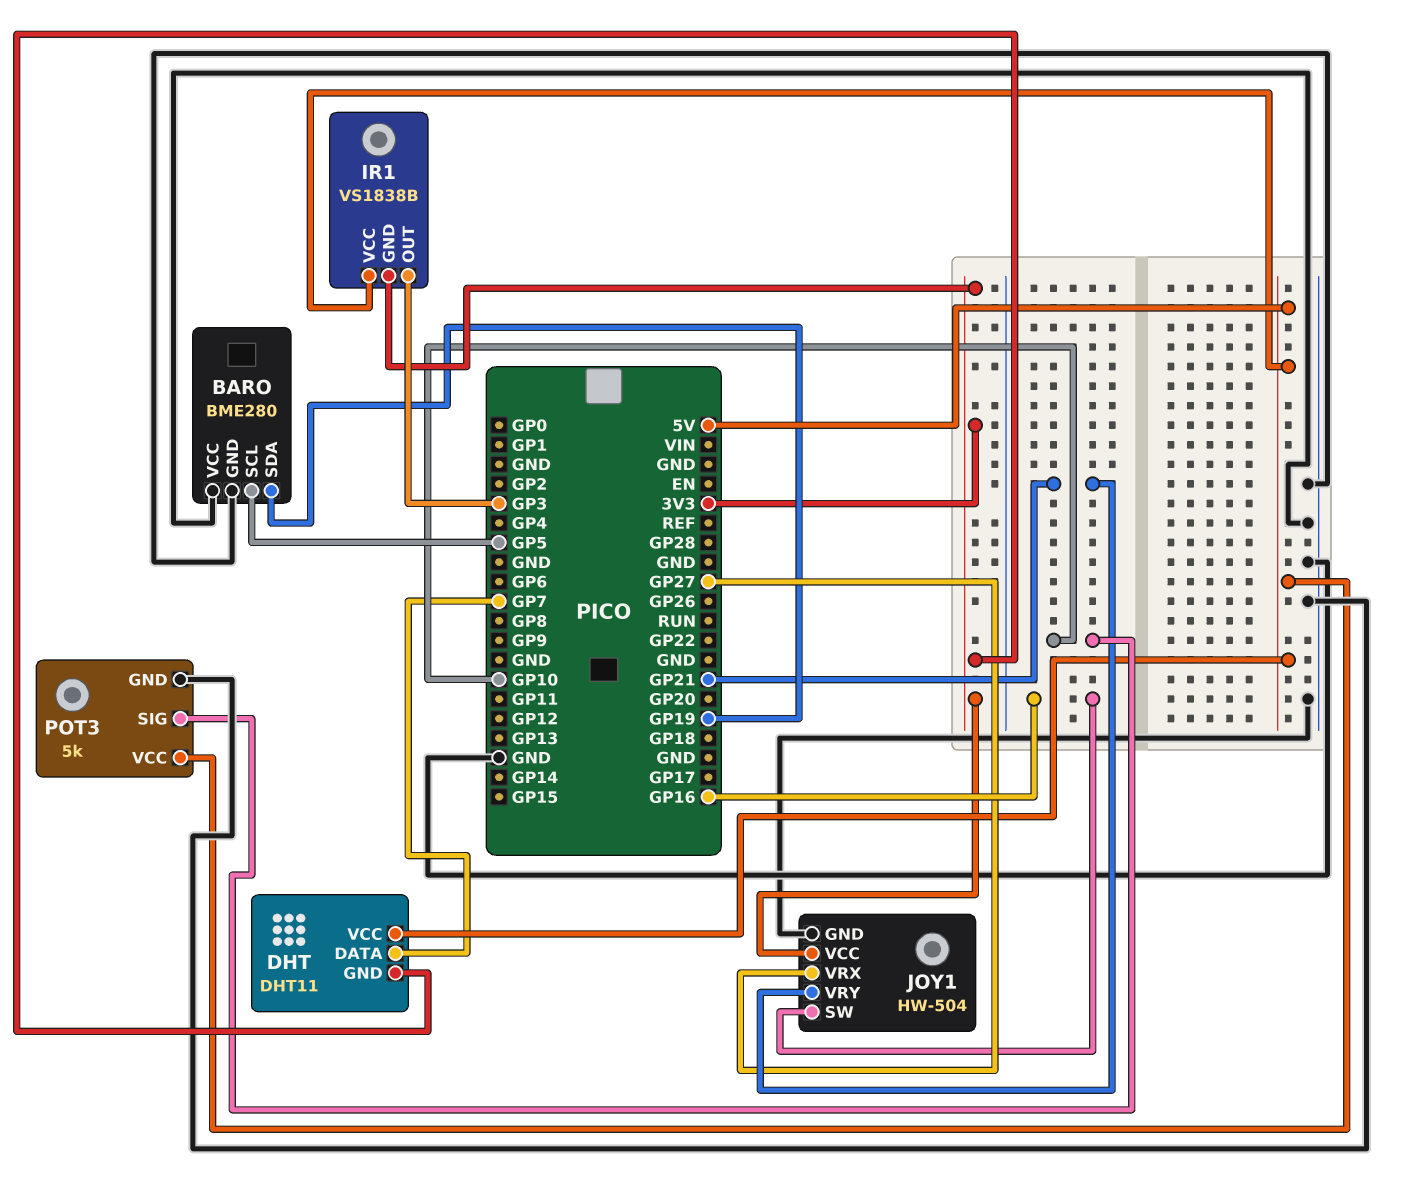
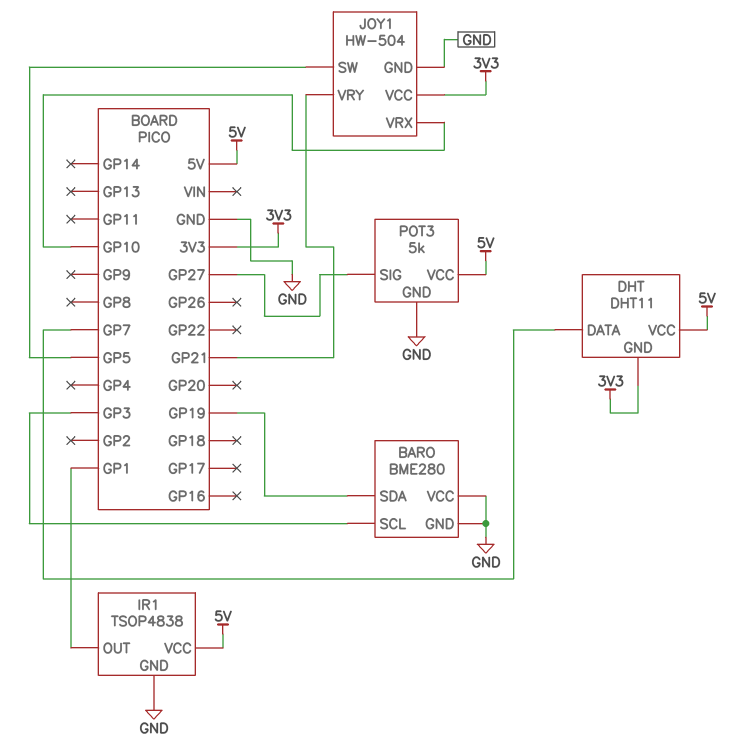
BARO pin SCL: GP5 -> GP3
IR1: VS1838B -> TSOP4838
IR1 pin GND: 3V3 -> GND
IR1 pin OUT: GP3 -> GP1
JOY1 pin SW: GP16 -> GP5
JOY1 pin VRX: GP27 -> GP10
POT3 pin SIG: GP10 -> GP27

